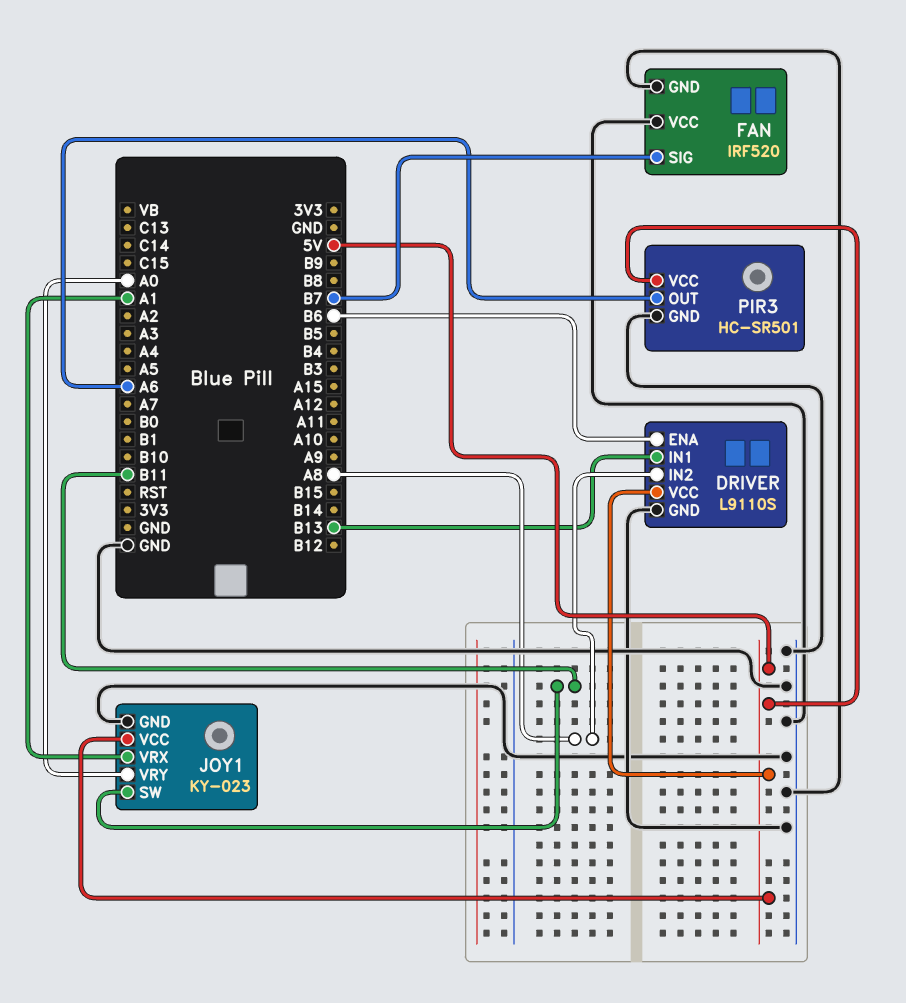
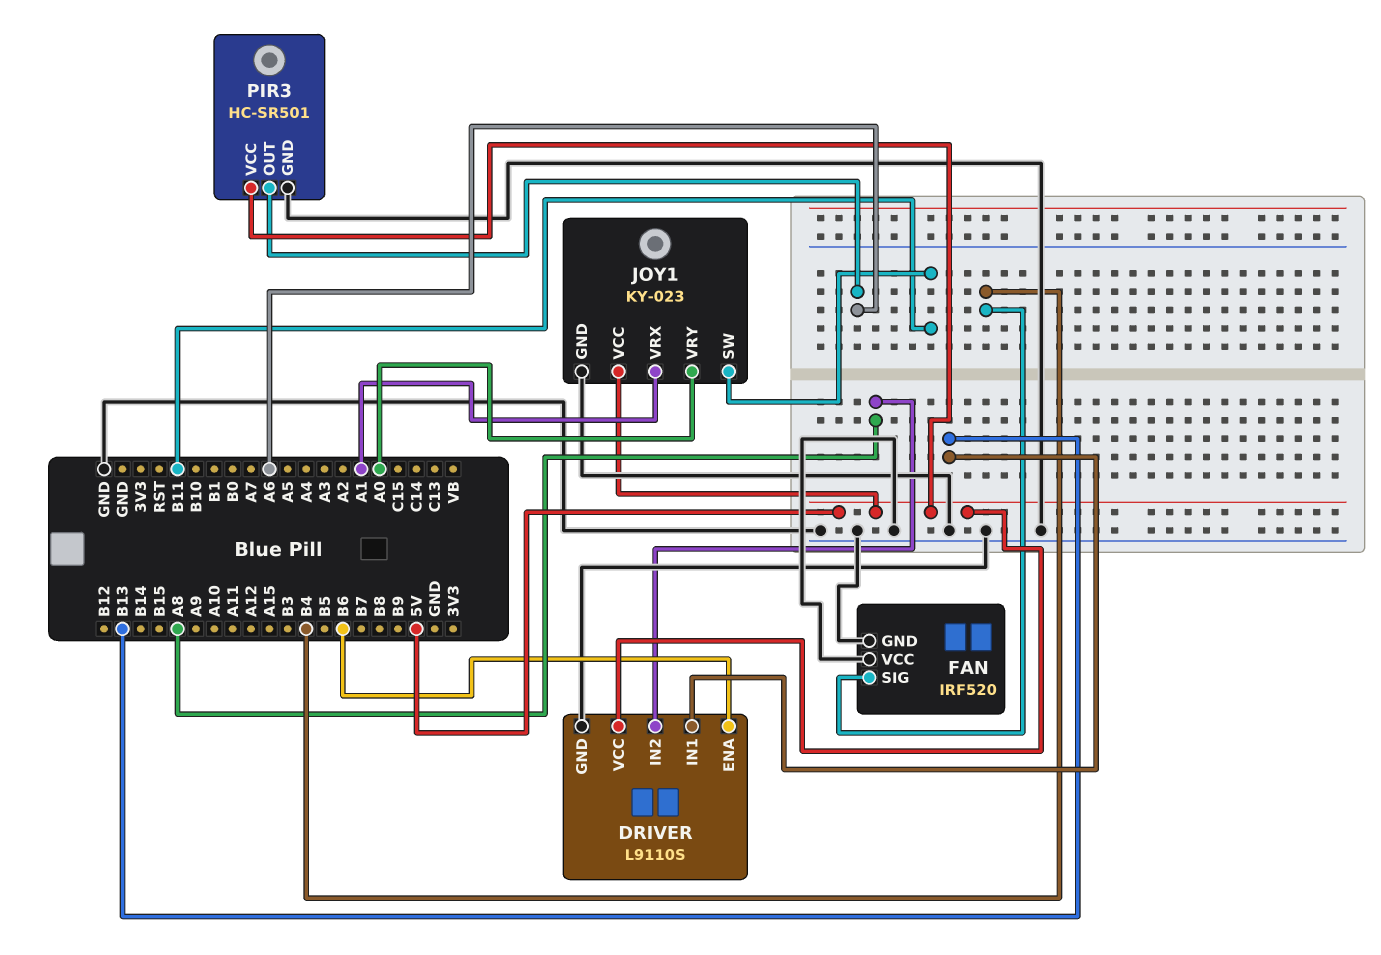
FAN pin SIG: B7 -> B4

